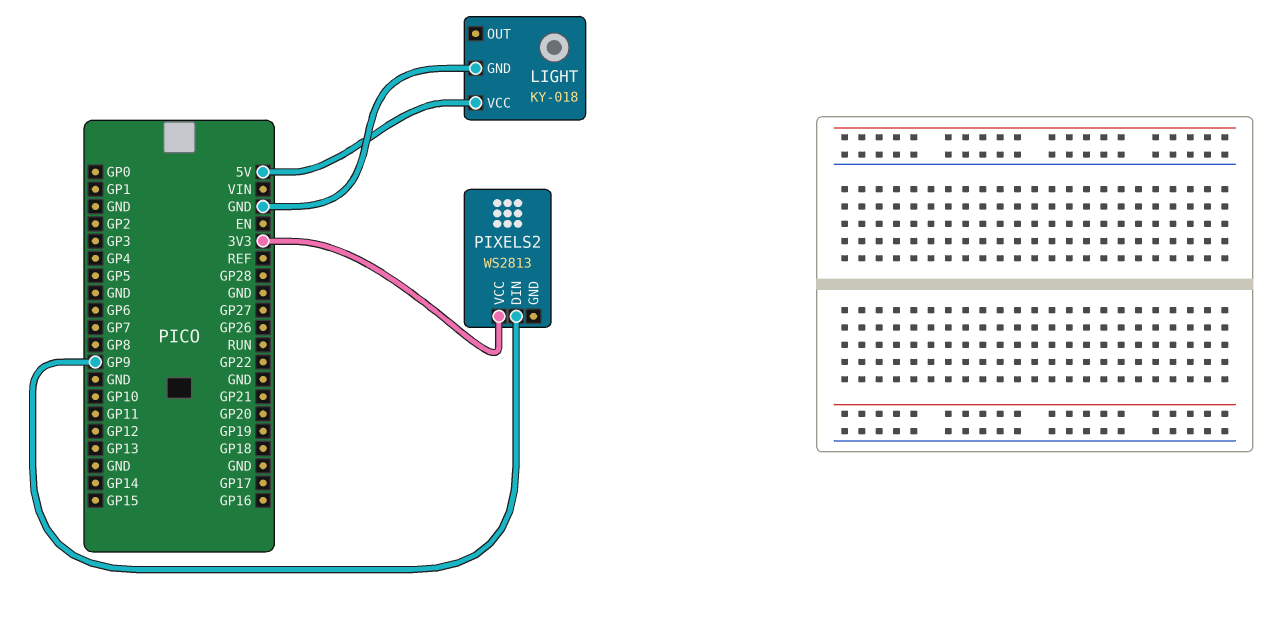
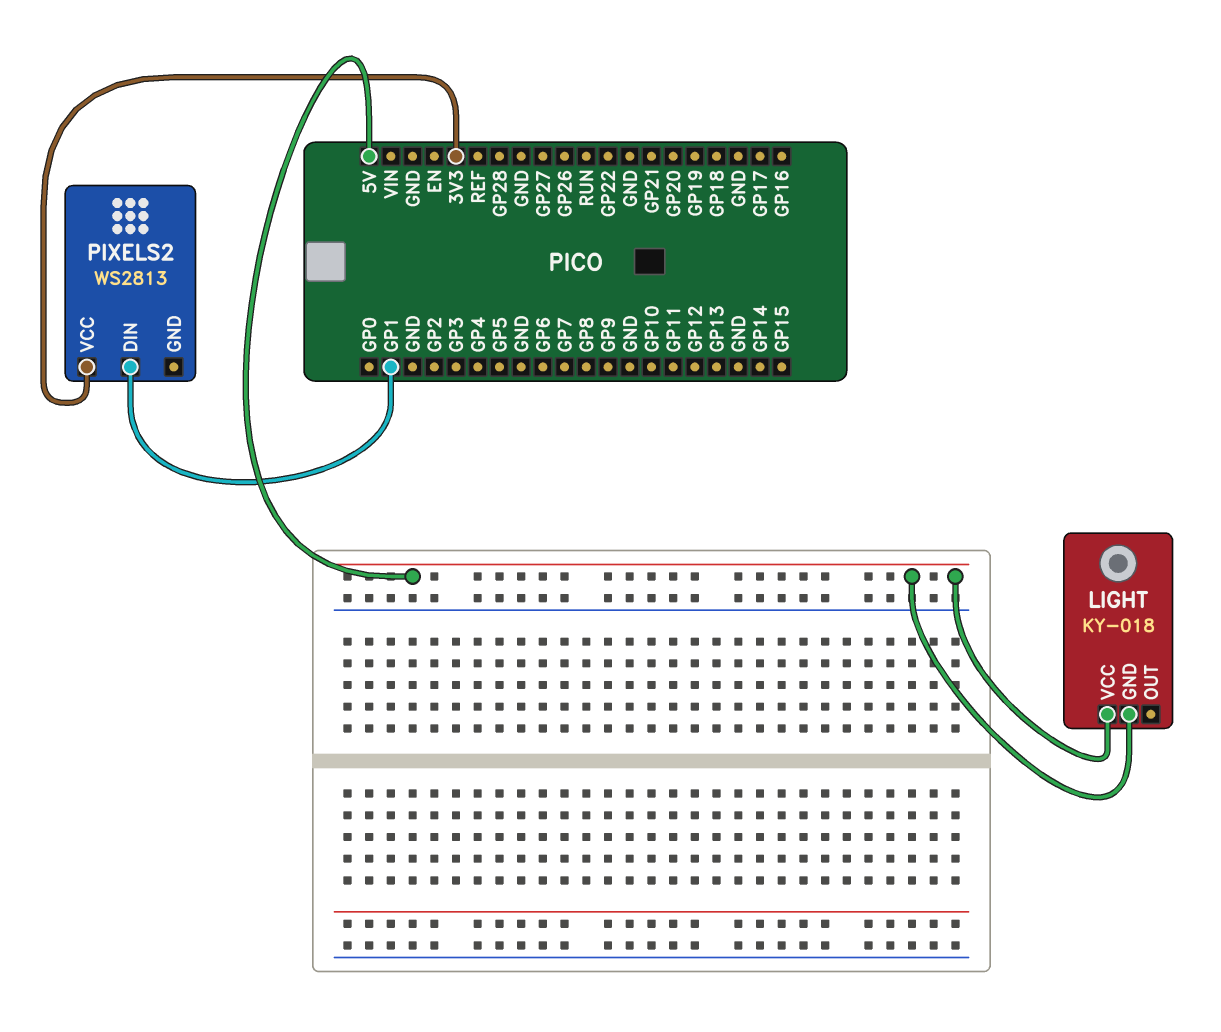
LIGHT pin GND: GND -> 5V
PIXELS2 pin DIN: GP9 -> GP1

